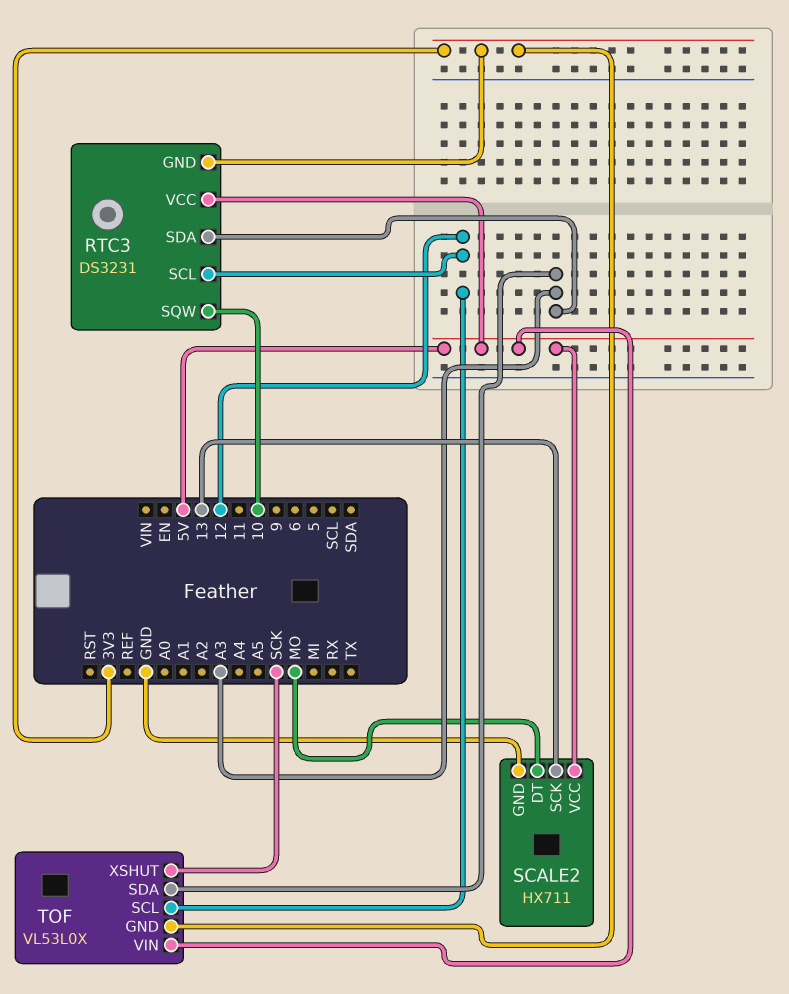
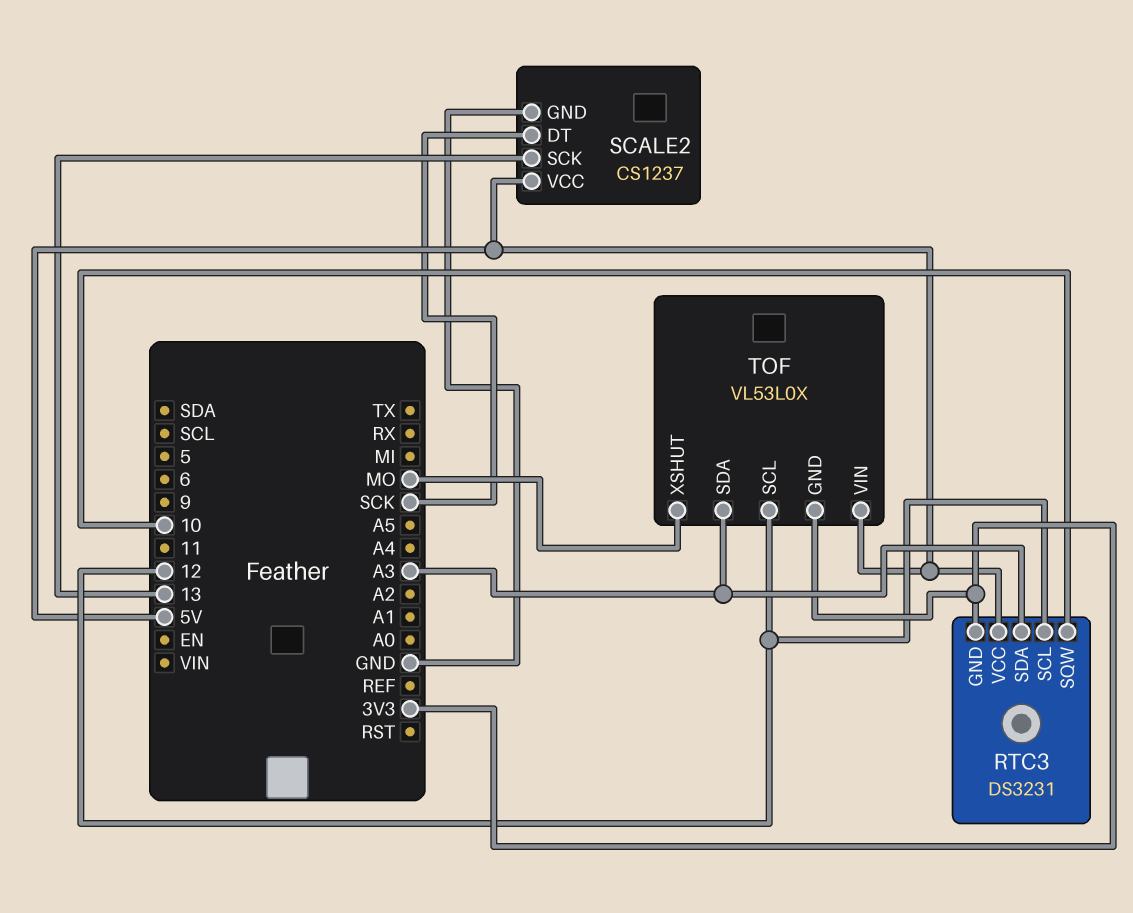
SCALE2: HX711 -> CS1237
SCALE2 pin DT: MO -> SCK
TOF pin XSHUT: SCK -> MO

